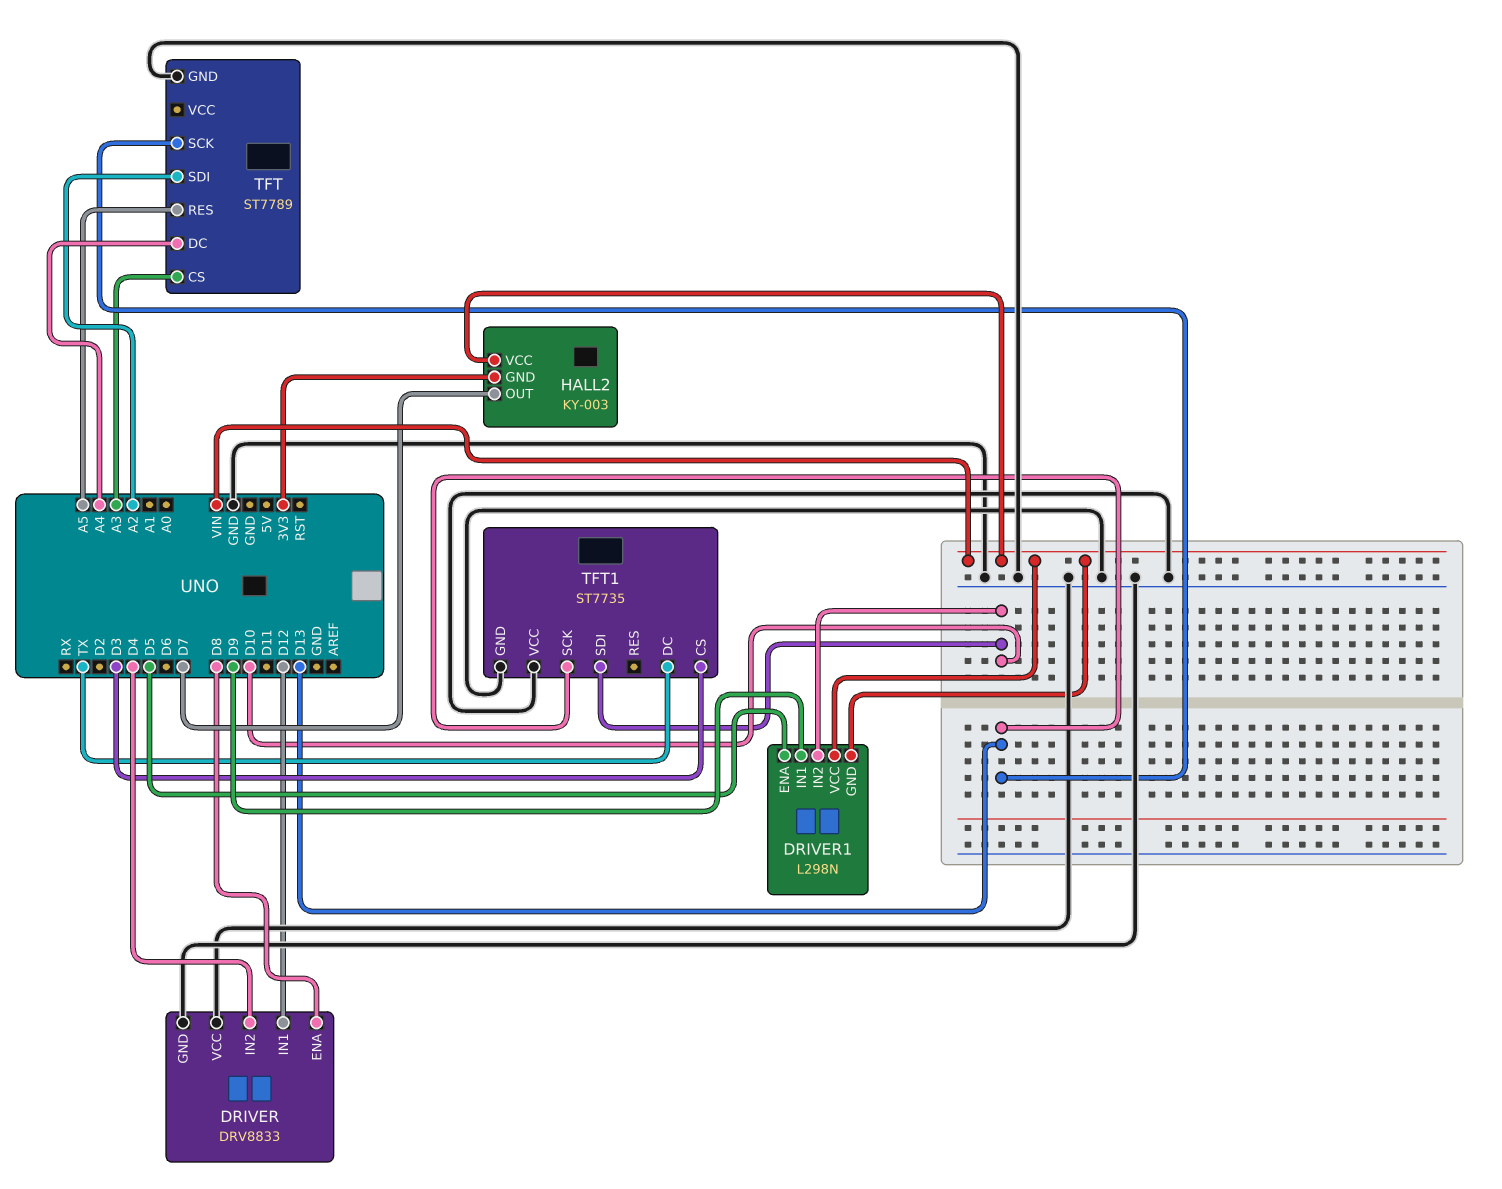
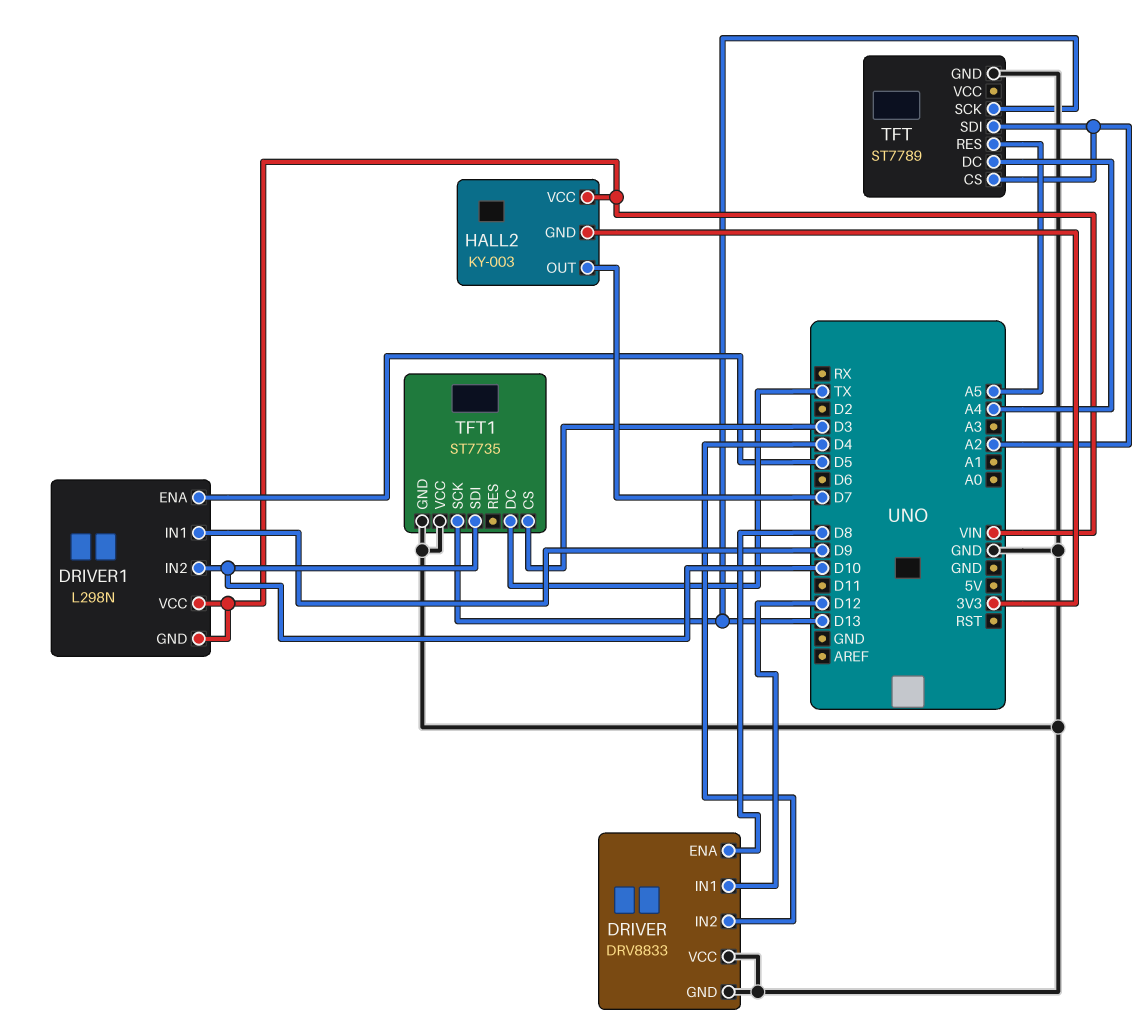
TFT pin CS: A3 -> A2

